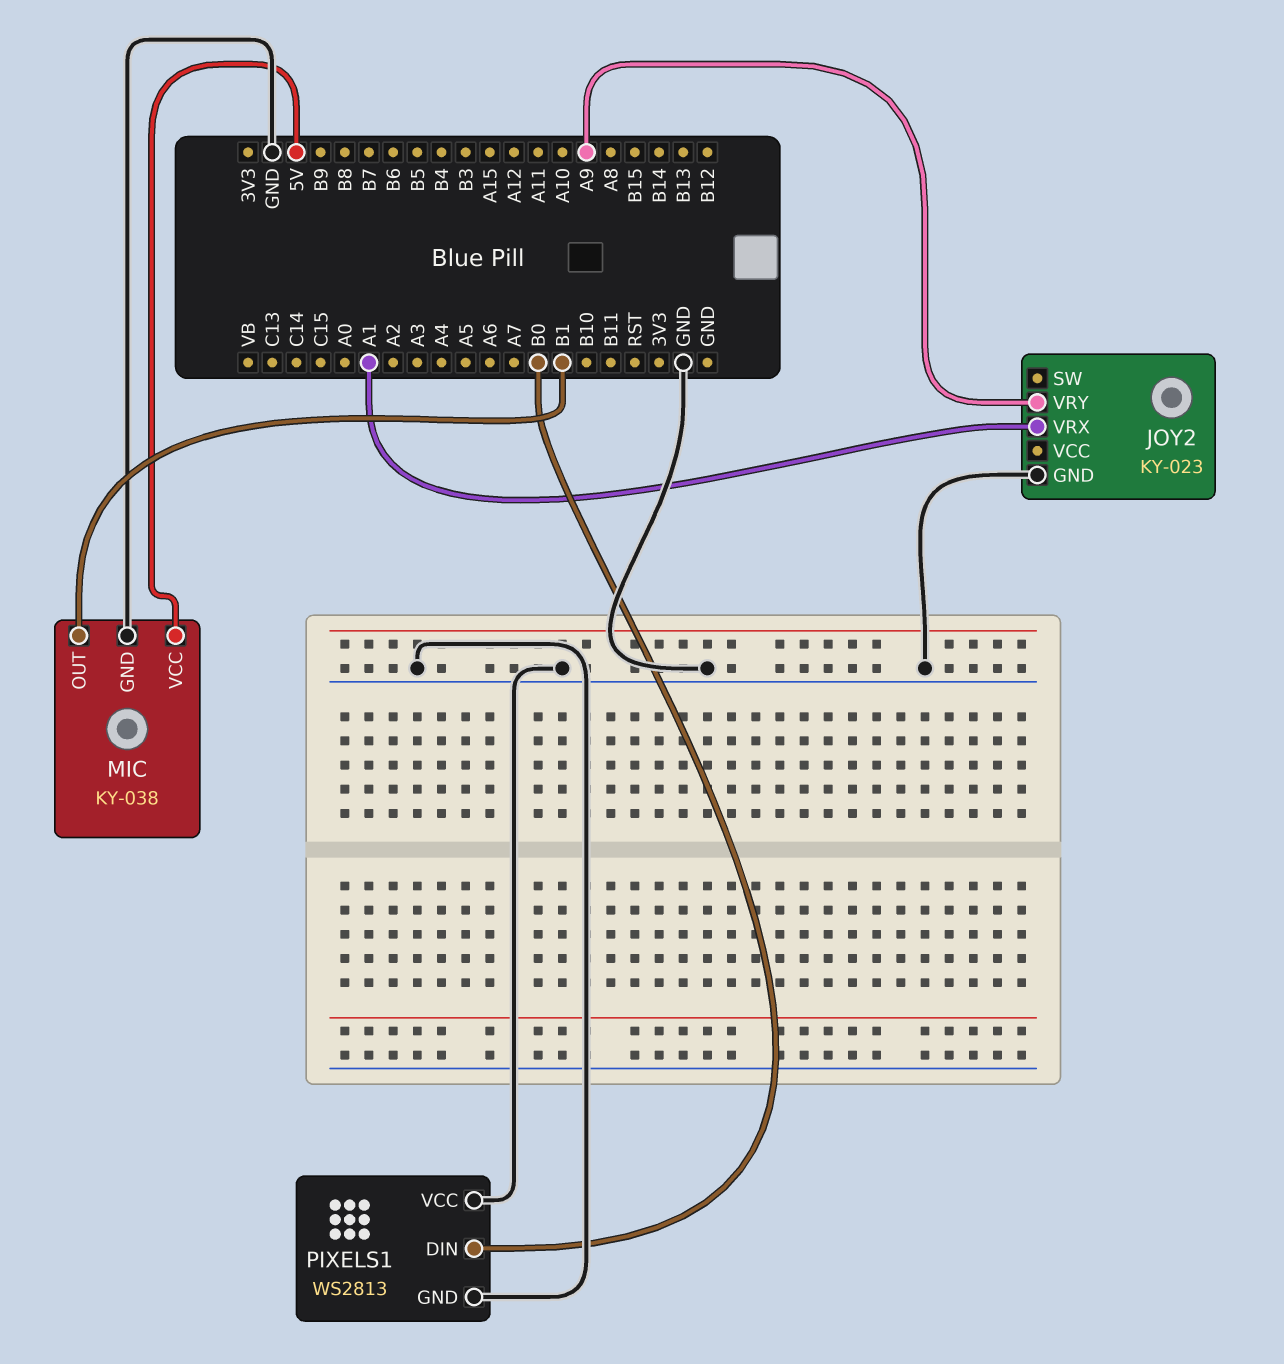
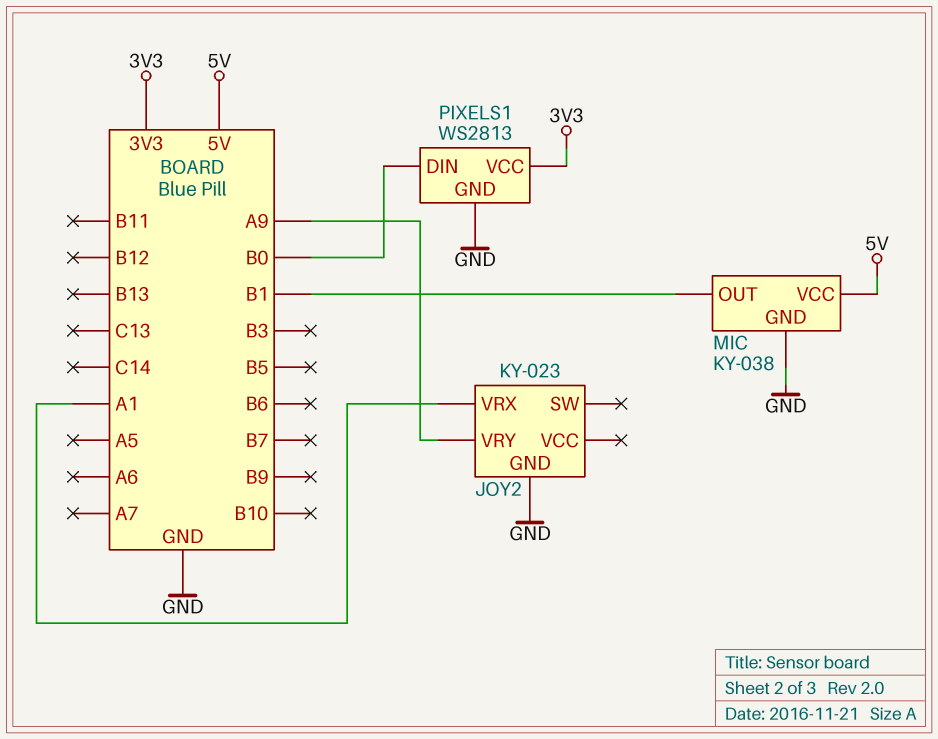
PIXELS1 pin VCC: GND -> 3V3

